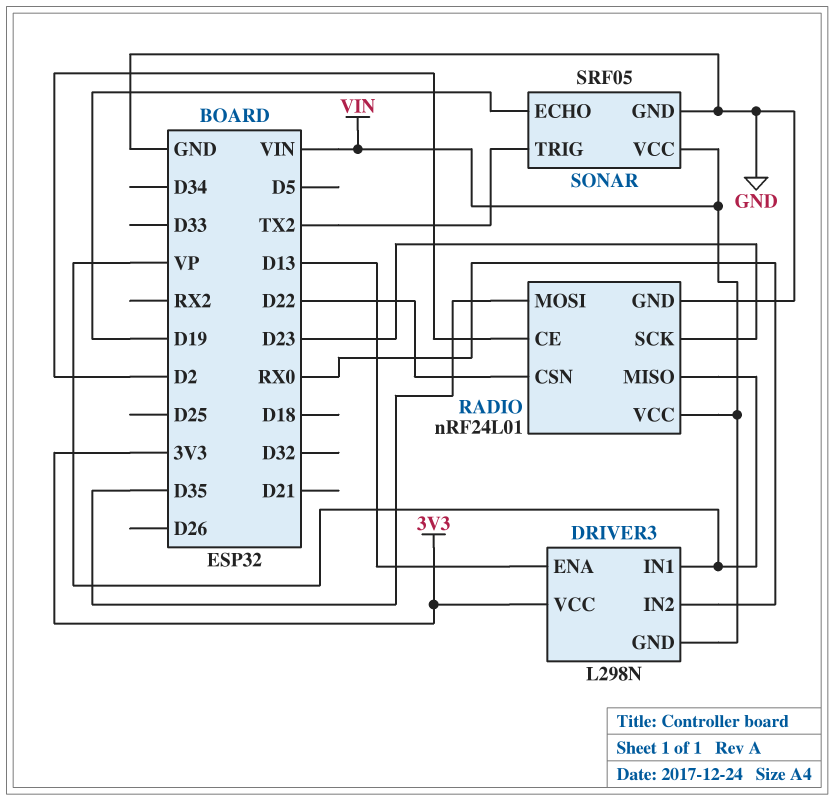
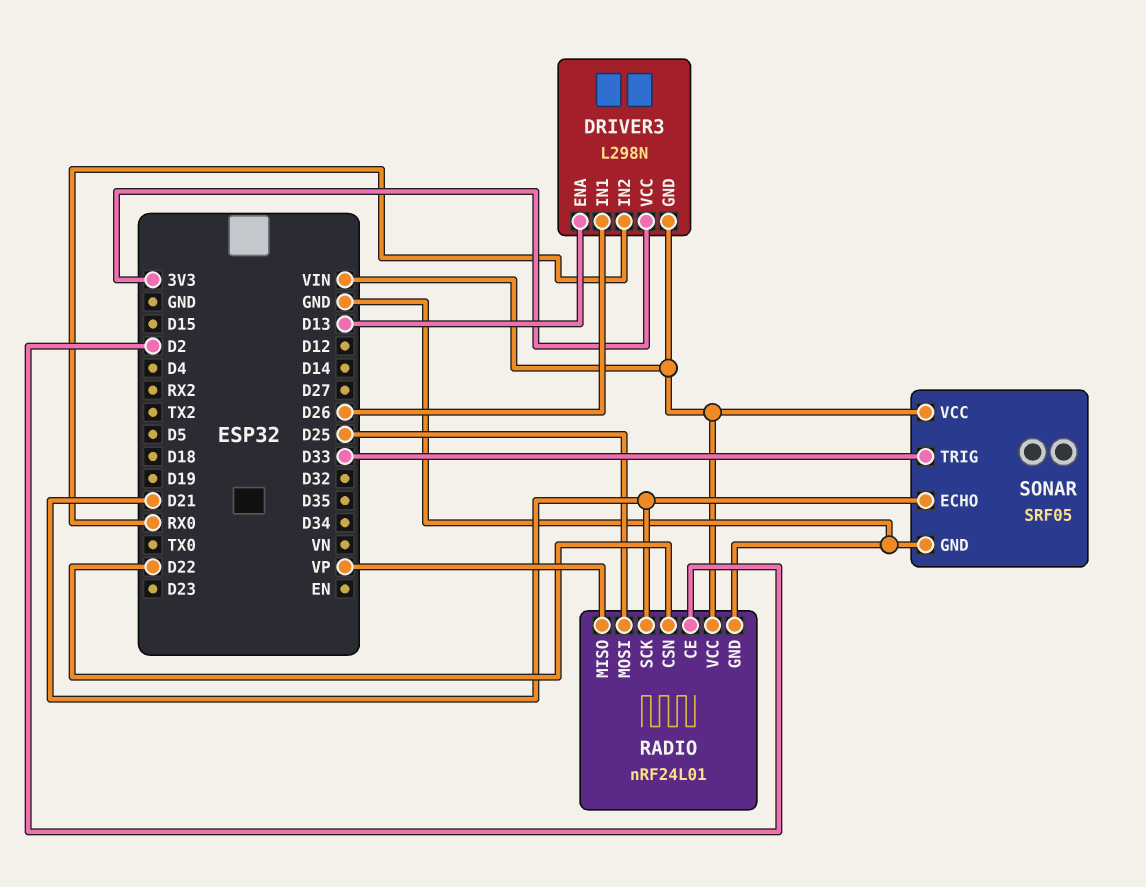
DRIVER3 pin IN1: VP -> D26
RADIO pin MOSI: D35 -> D25
RADIO pin SCK: D23 -> D21
SONAR pin ECHO: D19 -> D21
SONAR pin TRIG: TX2 -> D33

